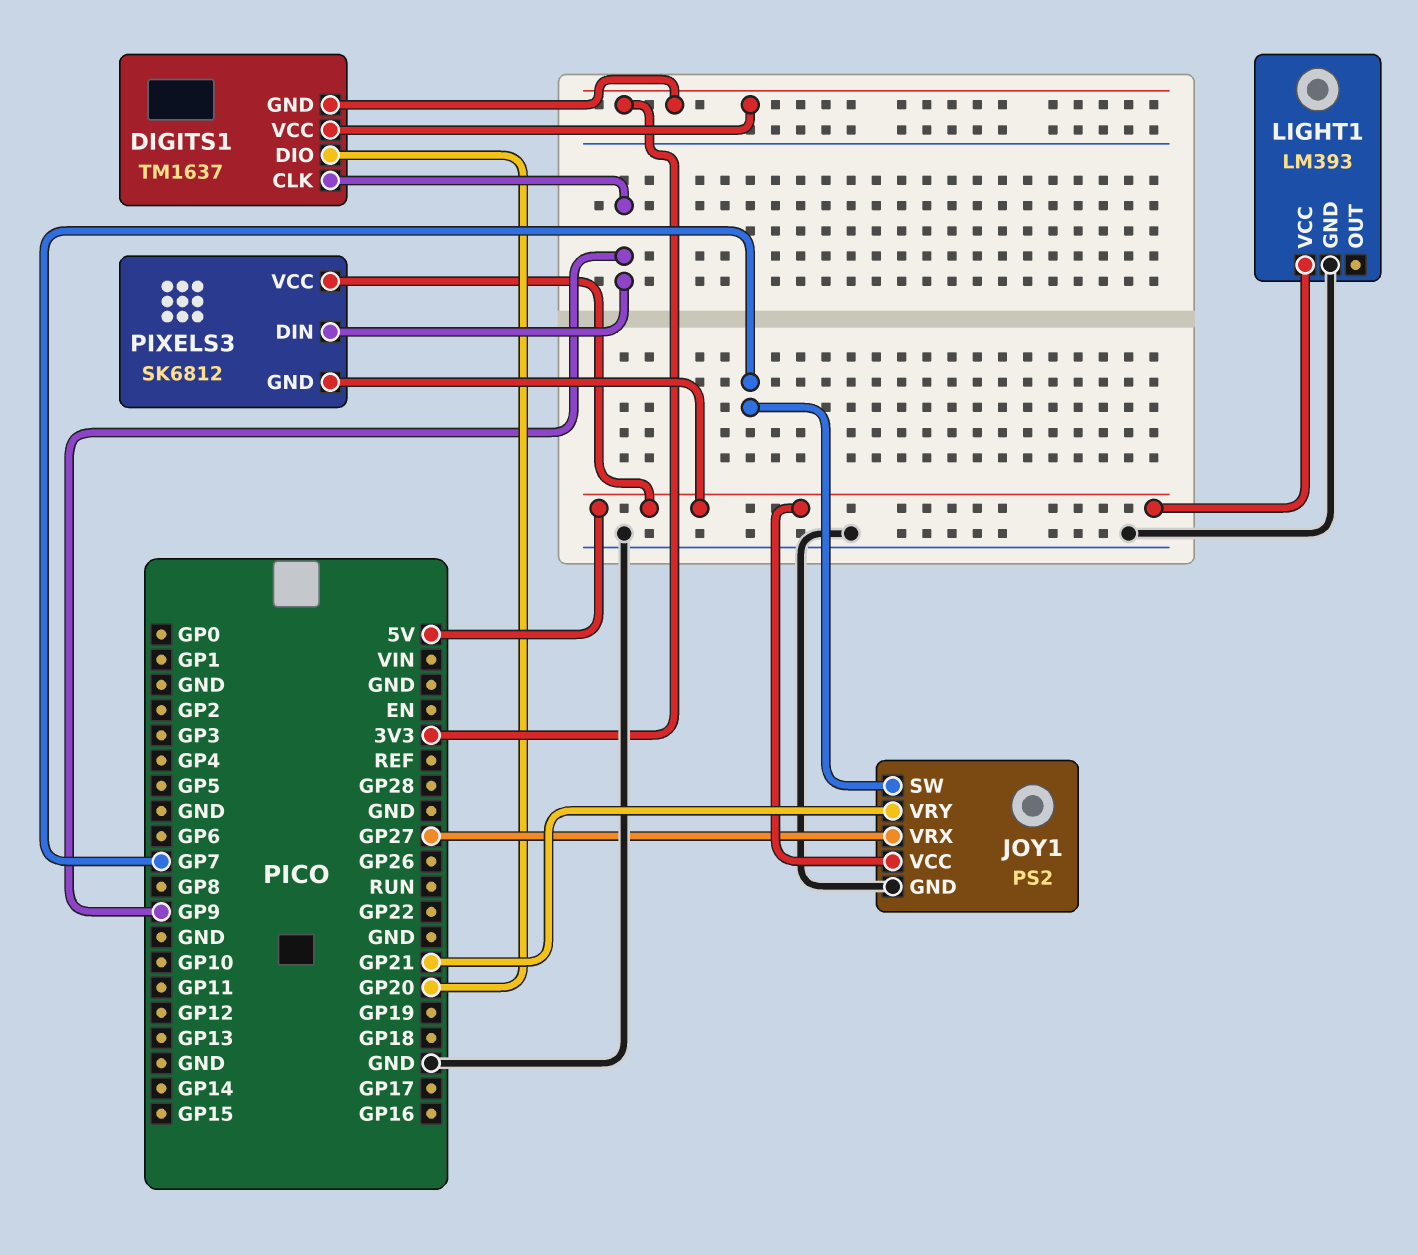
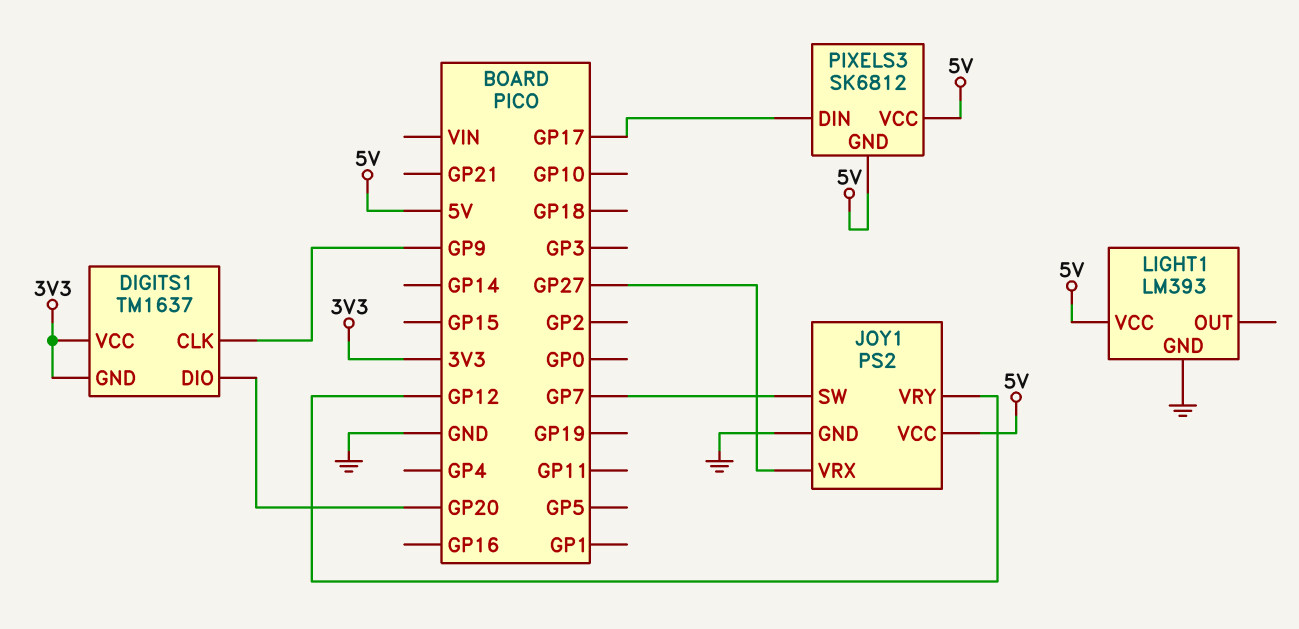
JOY1 pin VRY: GP21 -> GP12
PIXELS3 pin DIN: GP9 -> GP17

